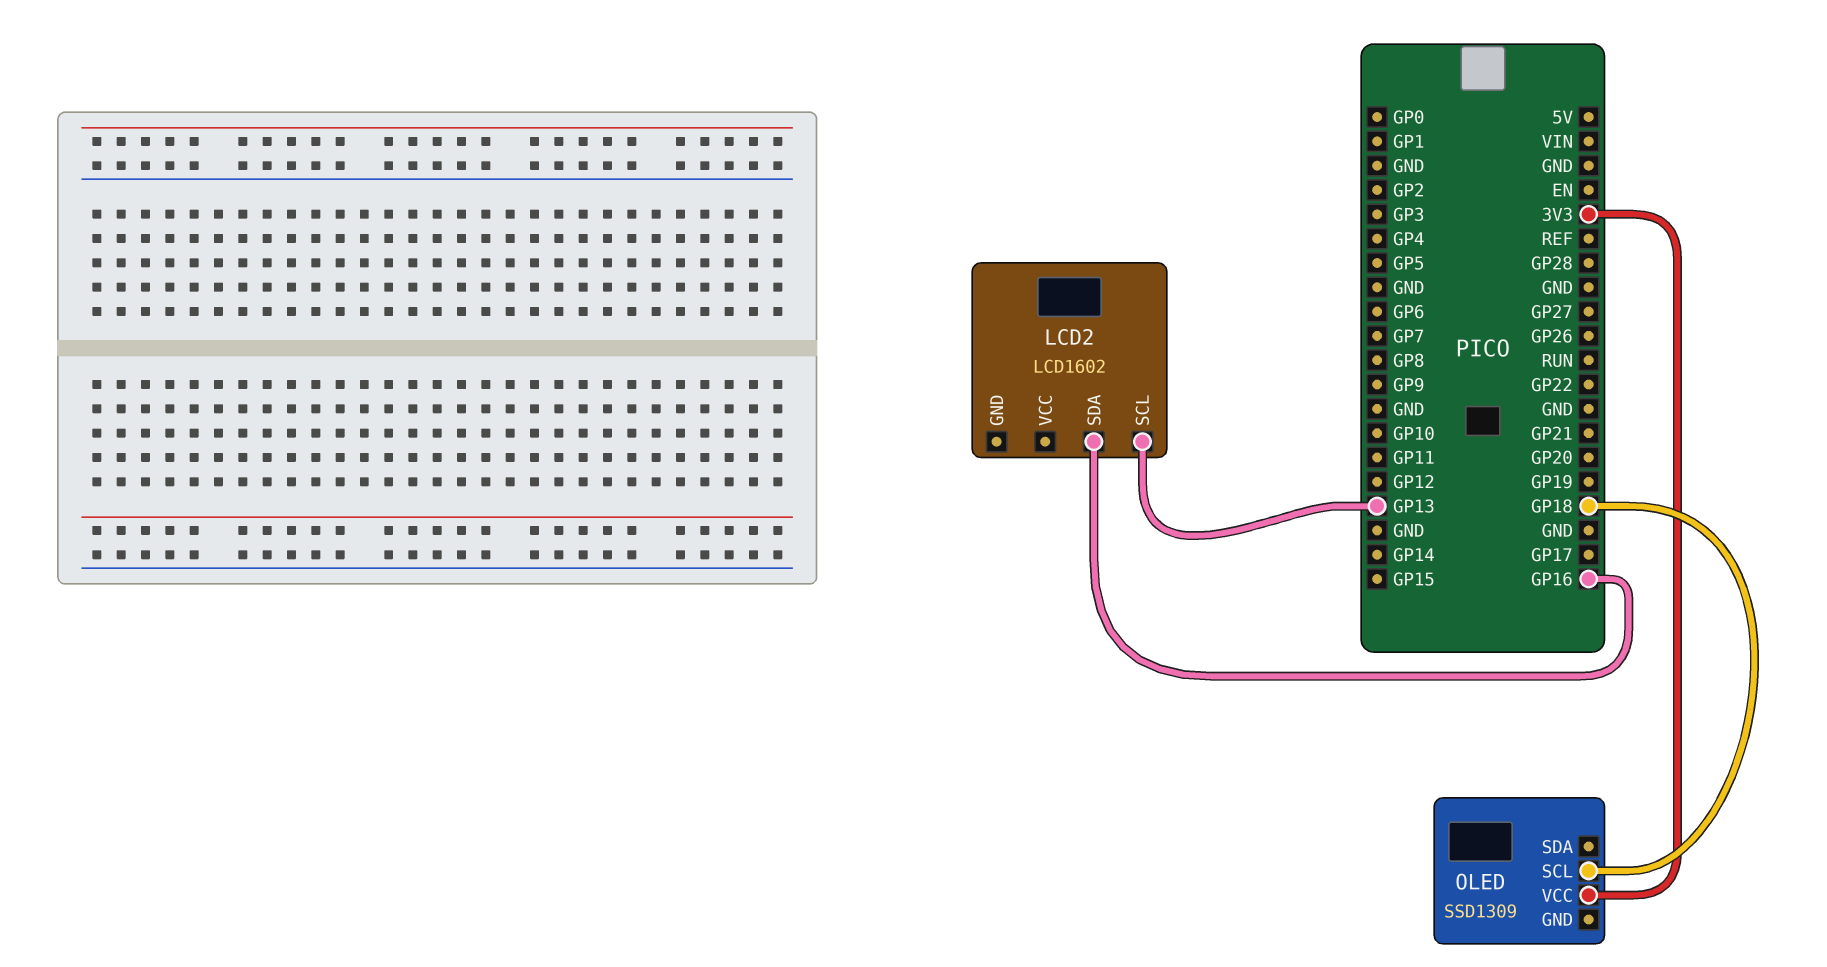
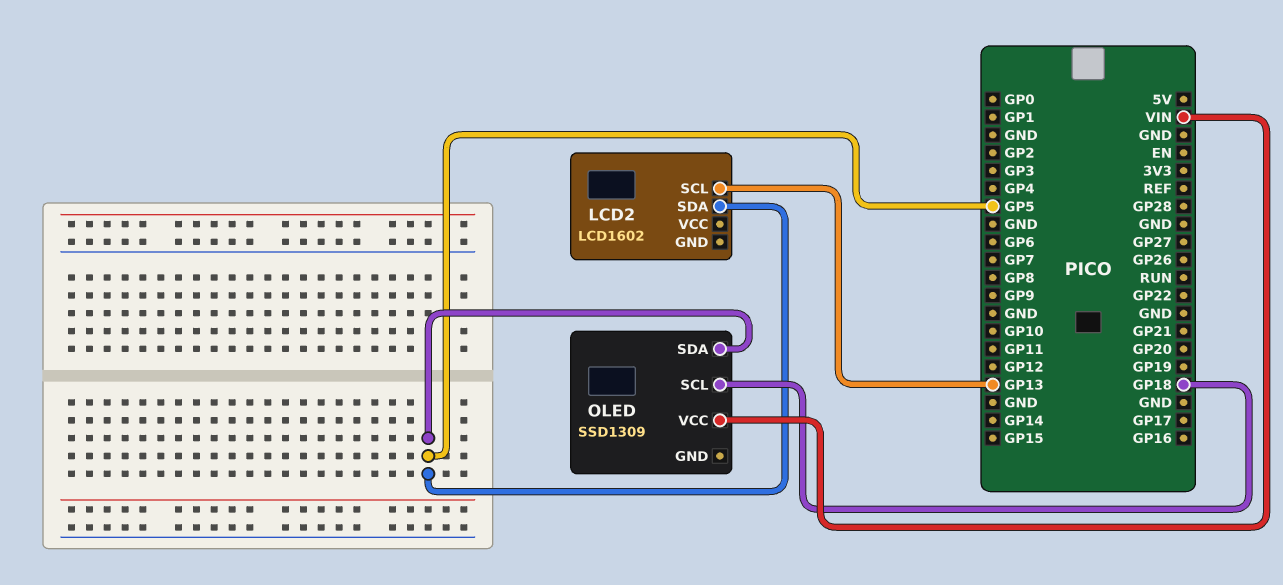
LCD2 pin SDA: GP16 -> GP5
OLED pin SDA: none -> GP5
OLED pin VCC: 3V3 -> VIN

